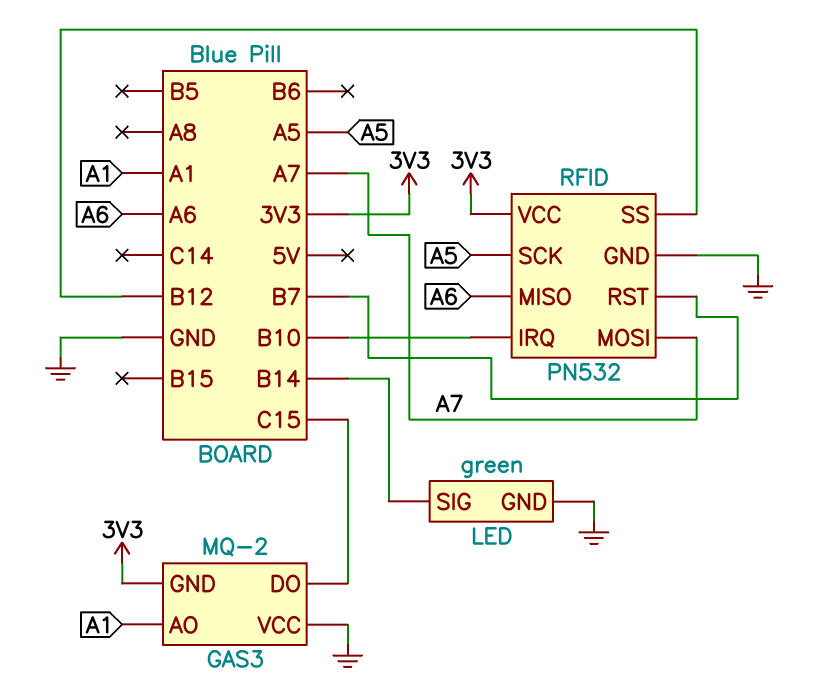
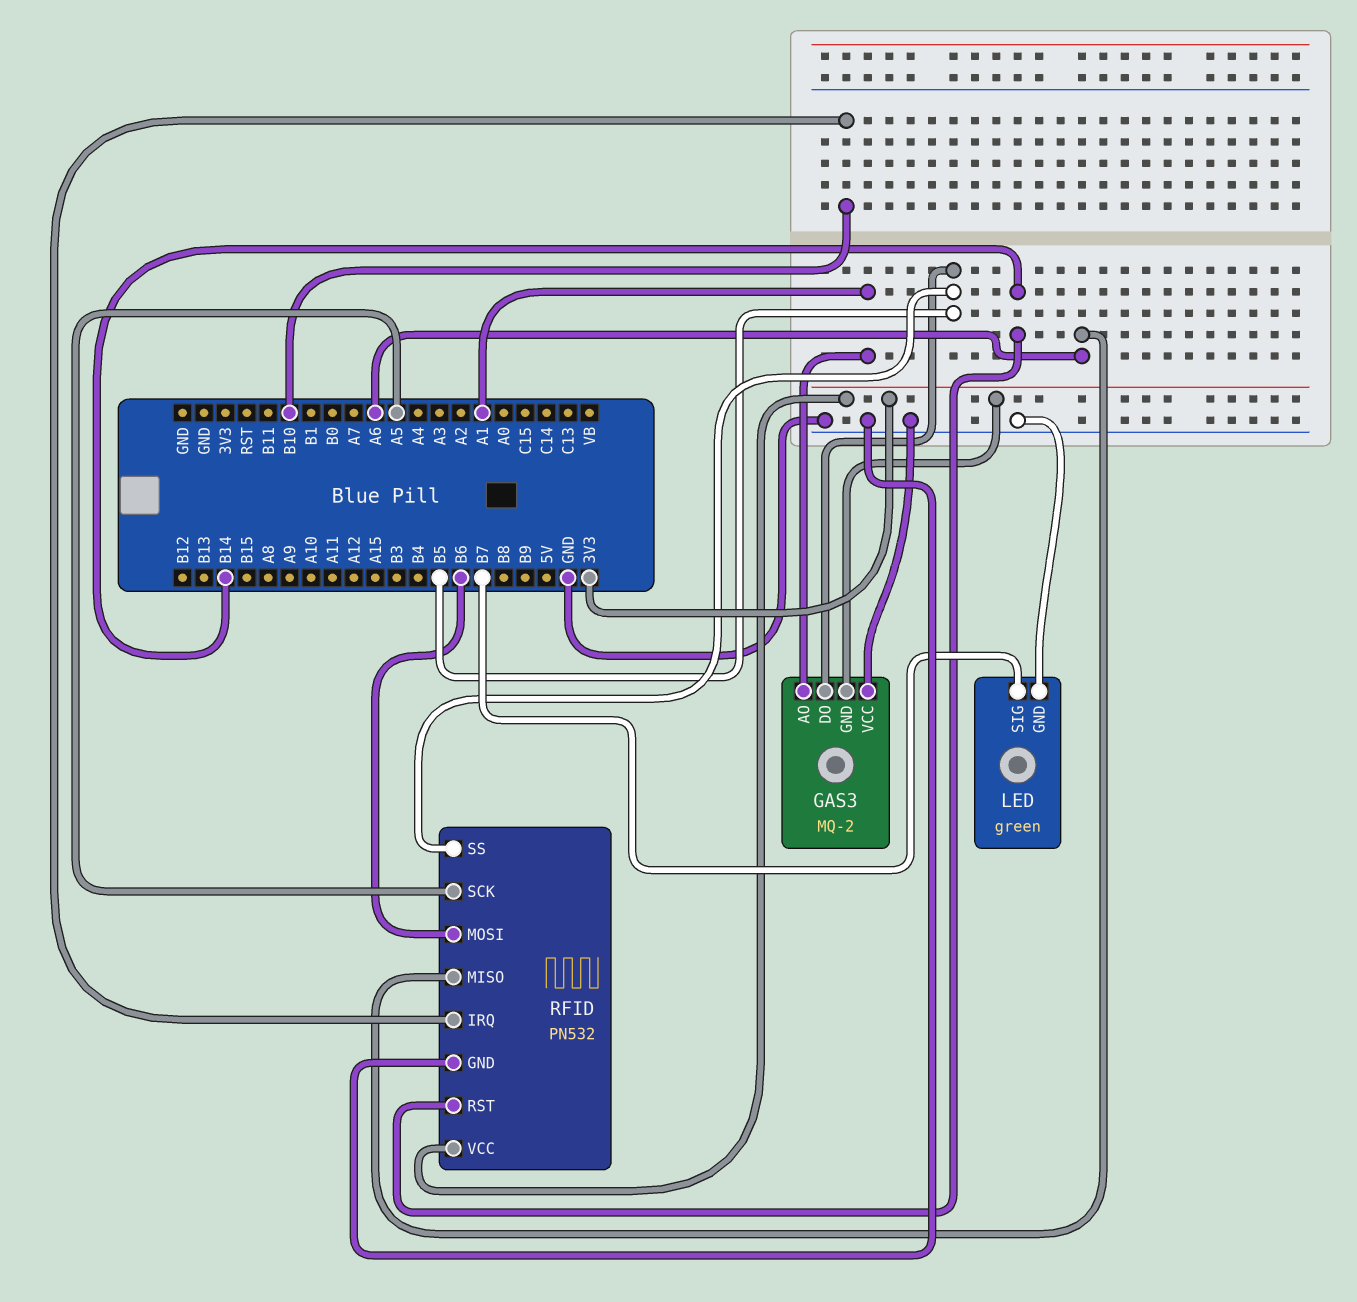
GAS3 pin DO: C15 -> B5
LED pin SIG: B14 -> B7
RFID pin MOSI: A7 -> B6
RFID pin RST: B7 -> B14
RFID pin SS: B12 -> B5

